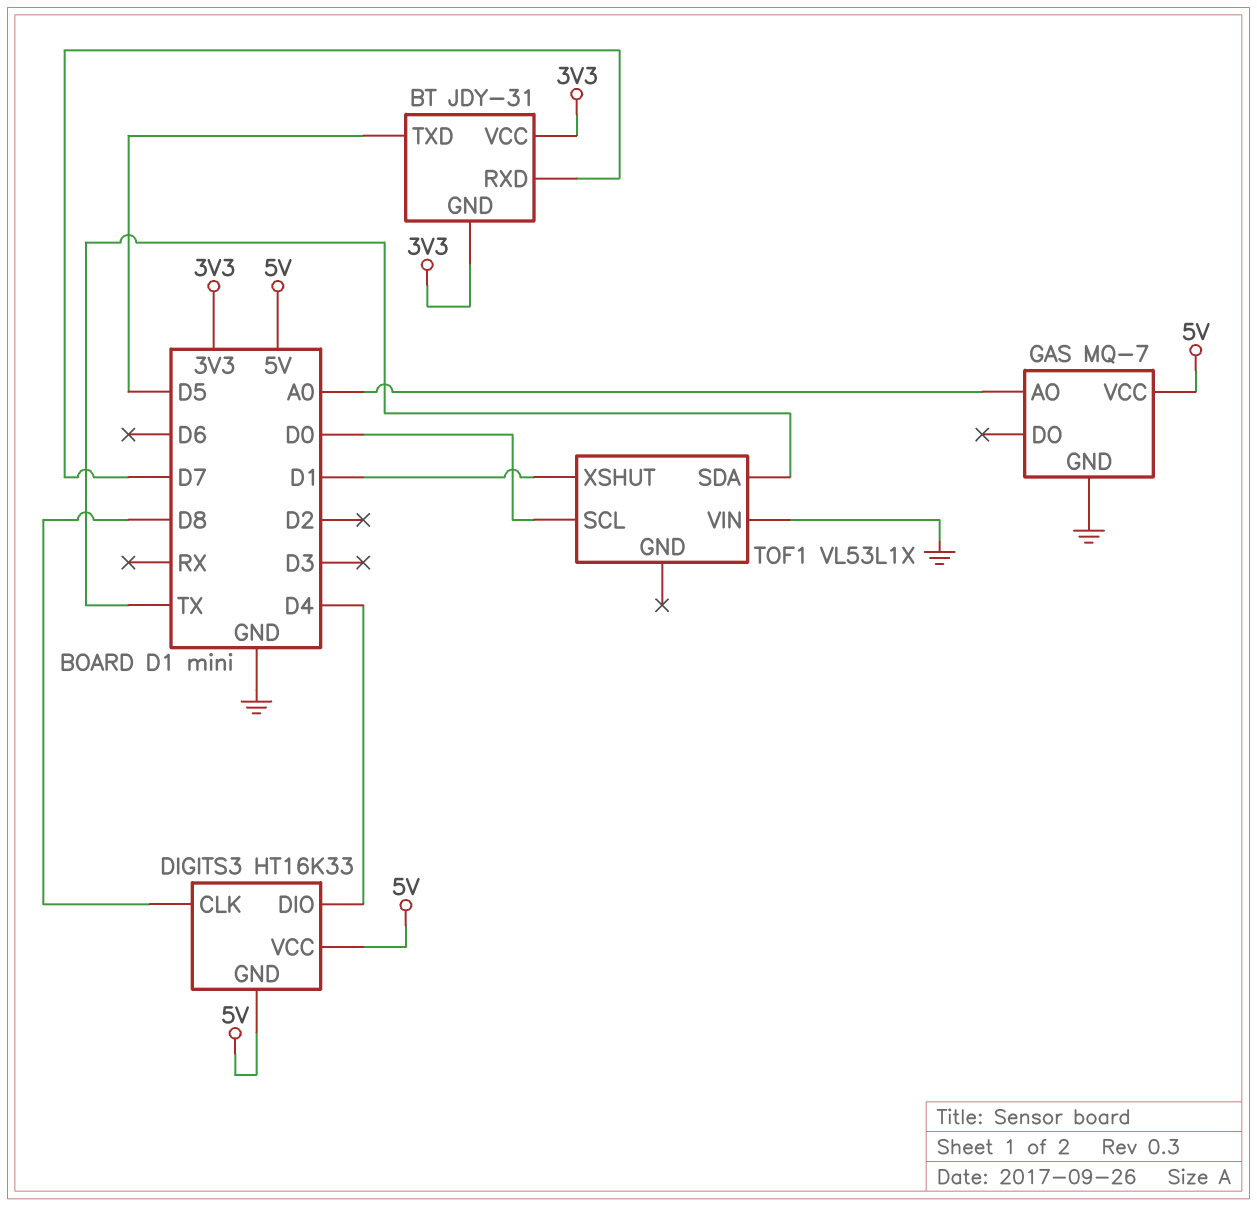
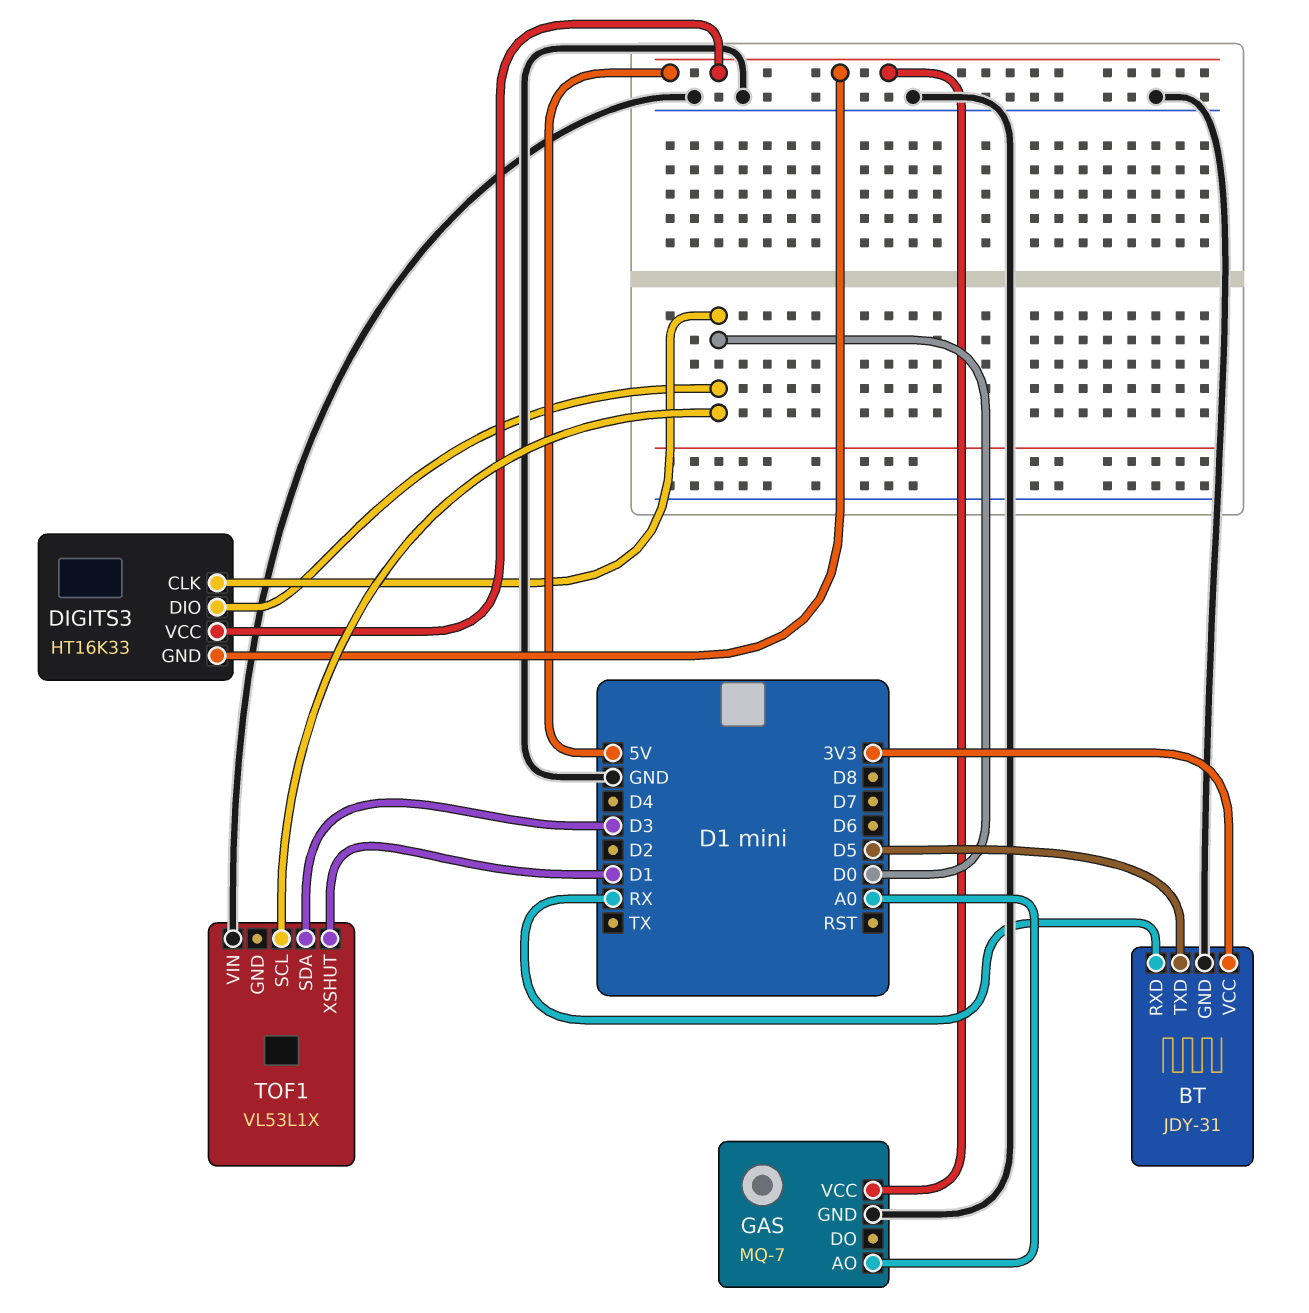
BT pin GND: 3V3 -> GND
BT pin RXD: D7 -> RX
DIGITS3 pin CLK: D8 -> D0
DIGITS3 pin DIO: D4 -> D0
TOF1 pin SDA: TX -> D3

